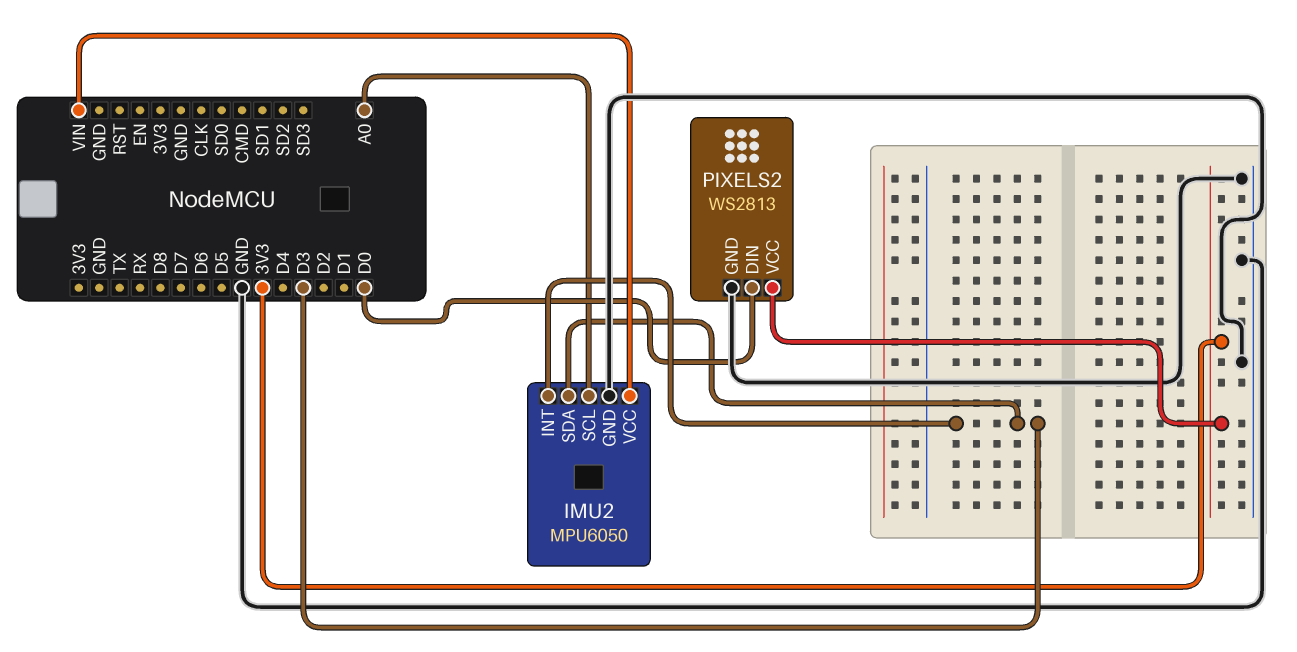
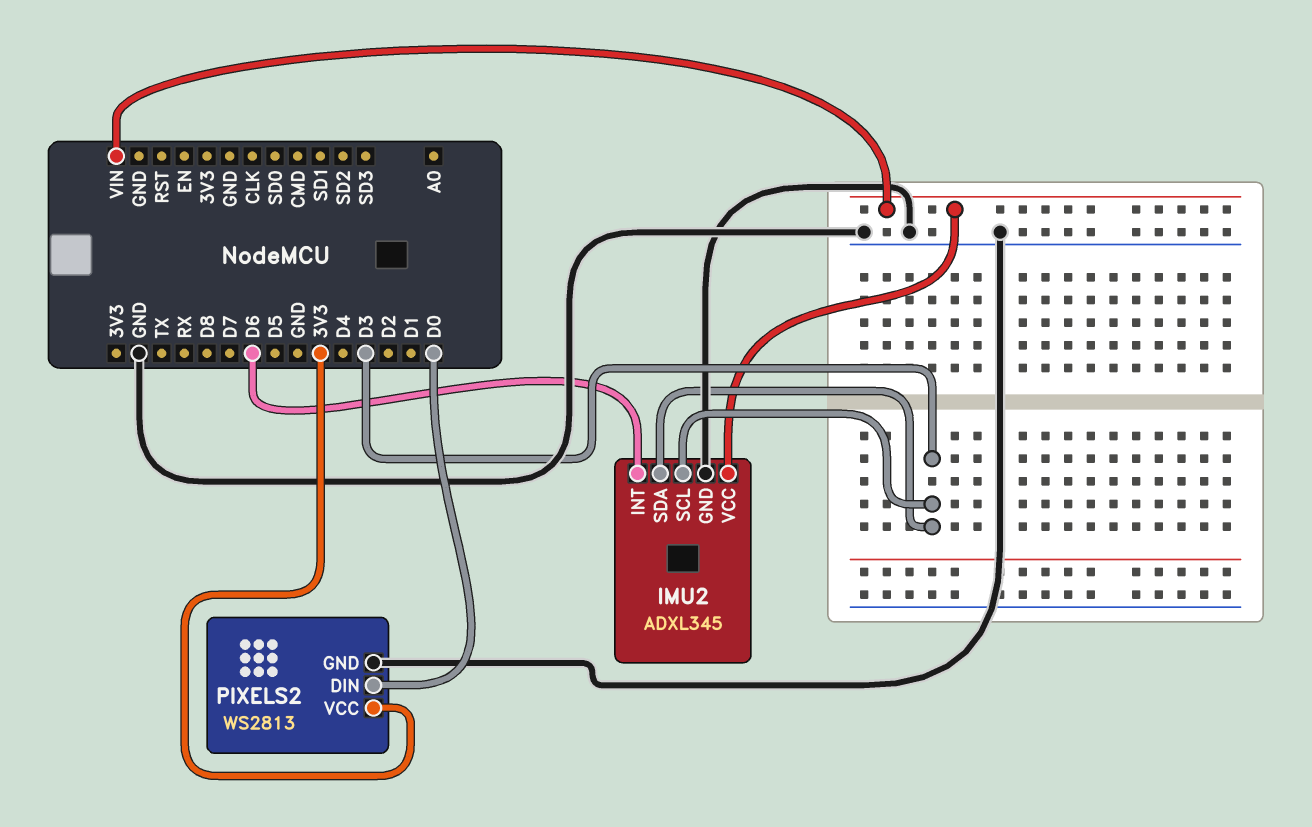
IMU2: MPU6050 -> ADXL345
IMU2 pin INT: D3 -> D6
IMU2 pin SCL: A0 -> D3

